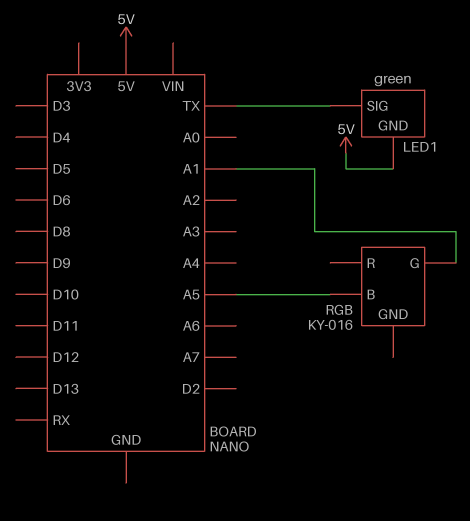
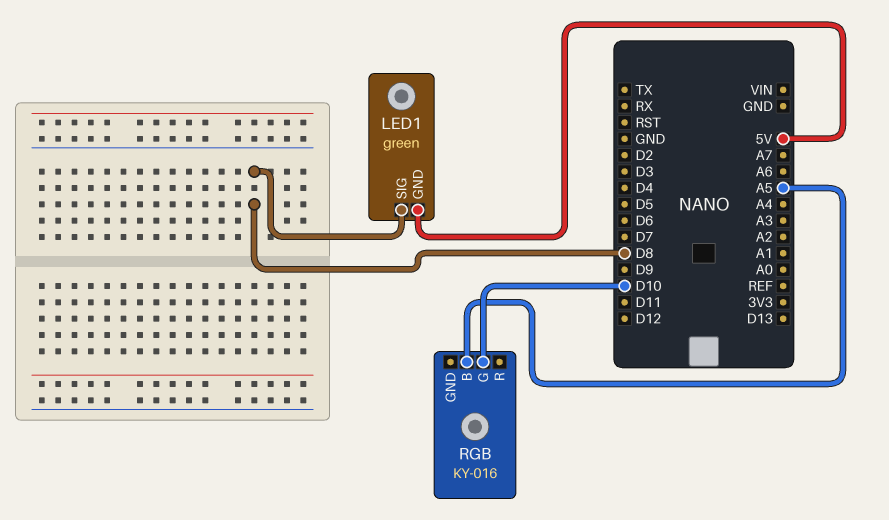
LED1 pin SIG: TX -> D8
RGB pin G: A1 -> D10

